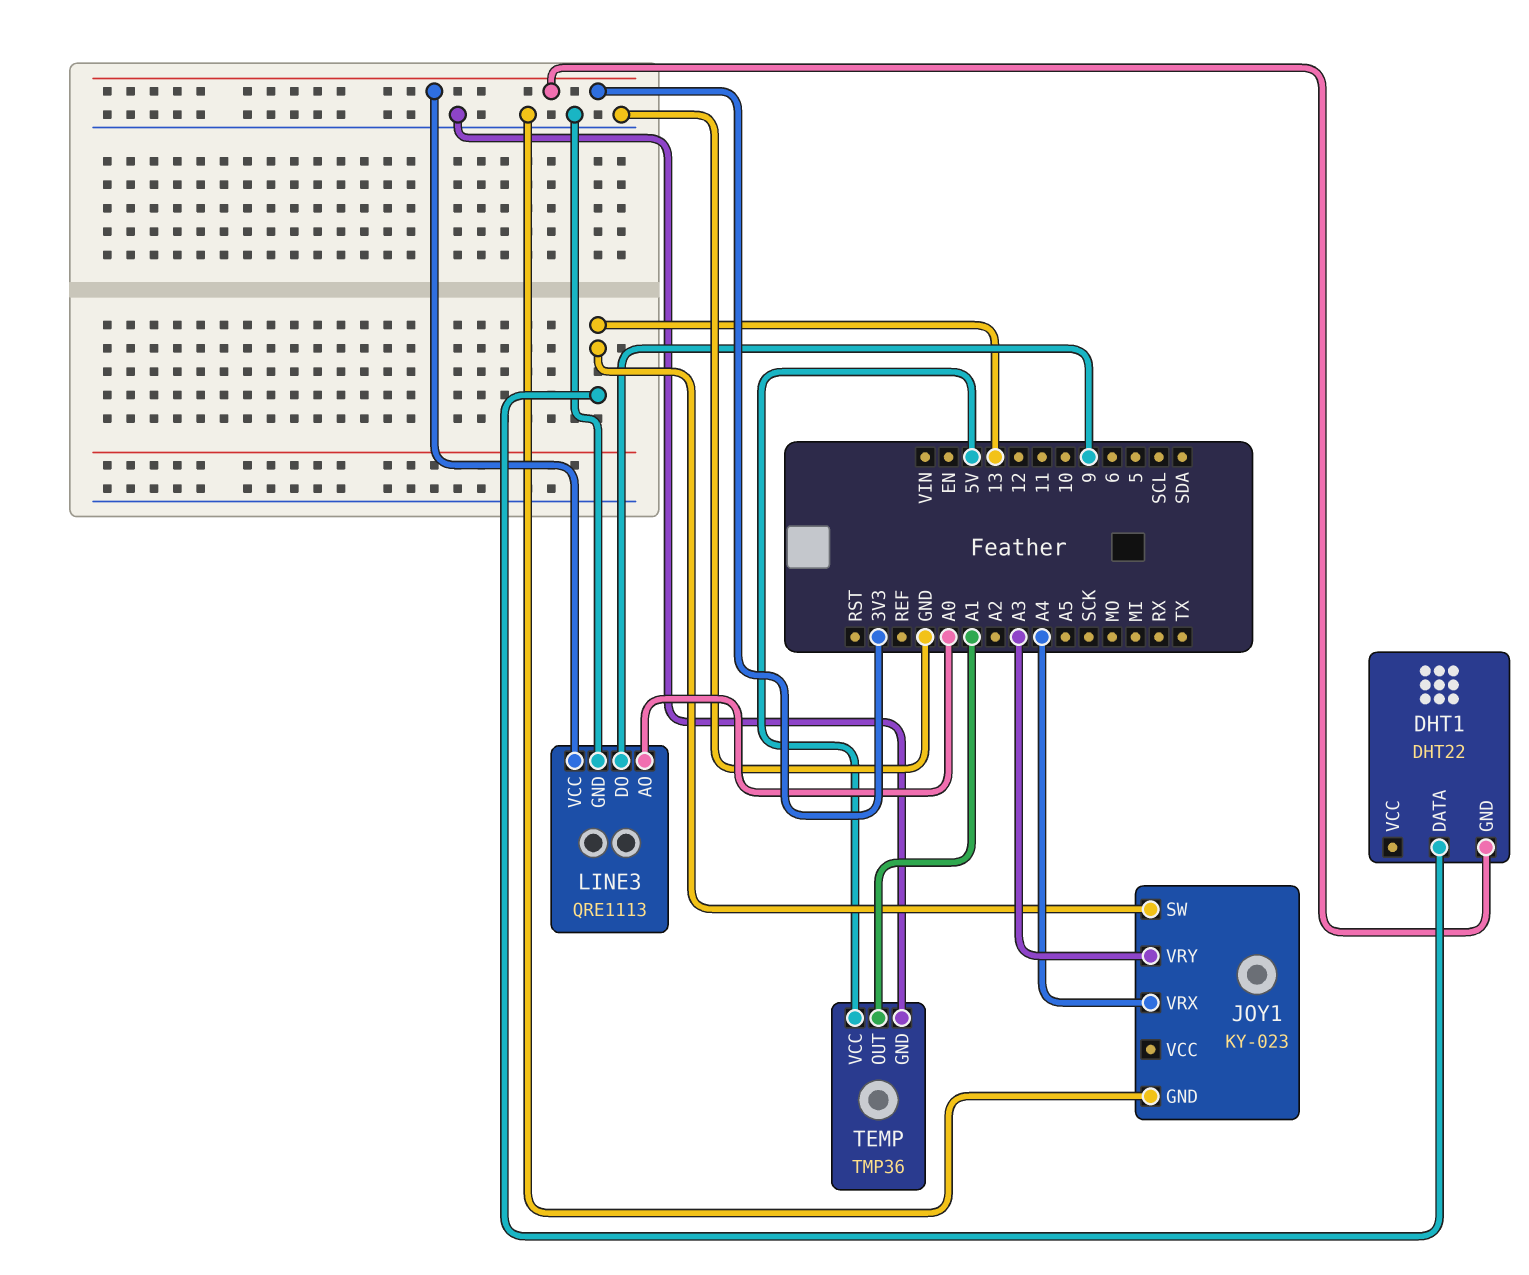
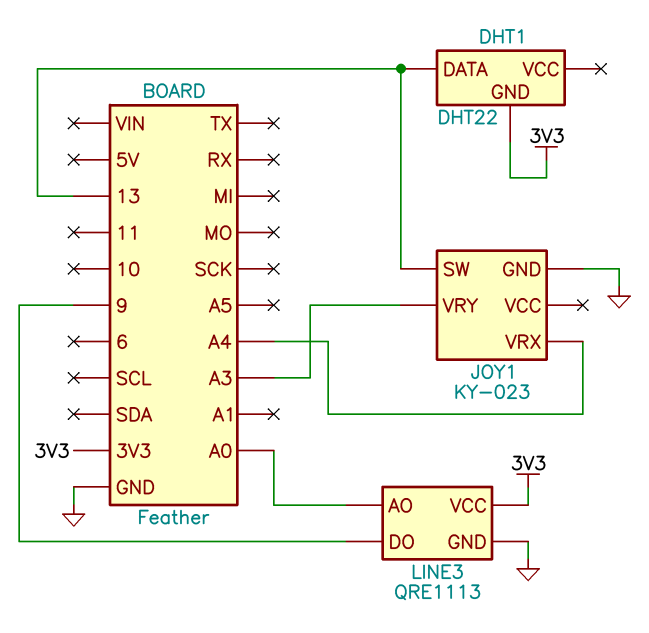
TEMP: TMP36 -> none
TEMP pin GND: GND -> none
TEMP pin OUT: A1 -> none
TEMP pin VCC: 5V -> none

